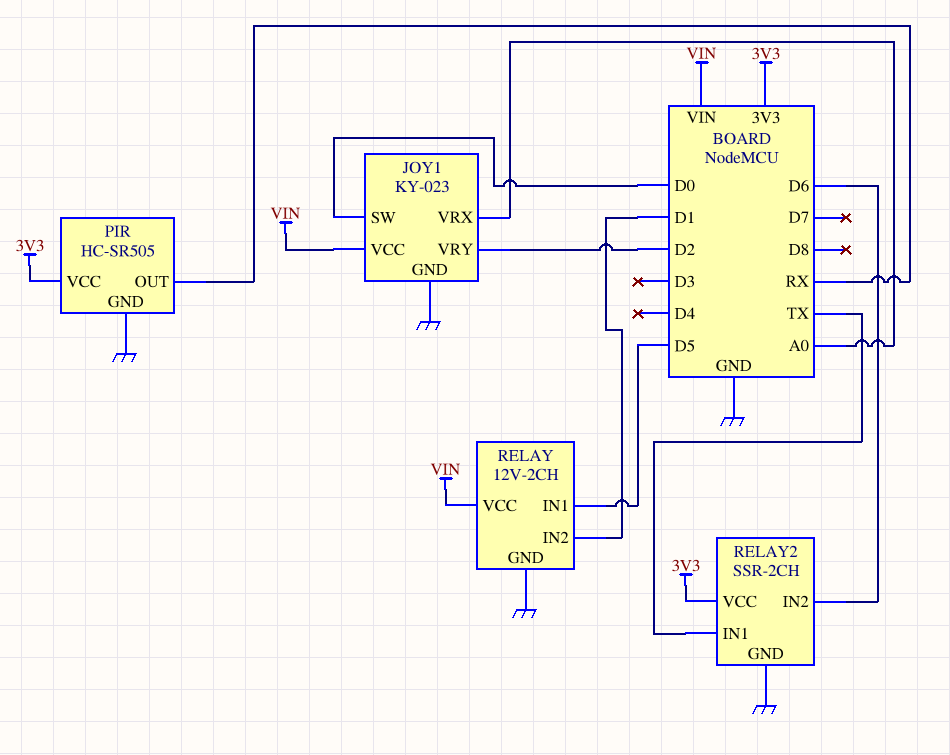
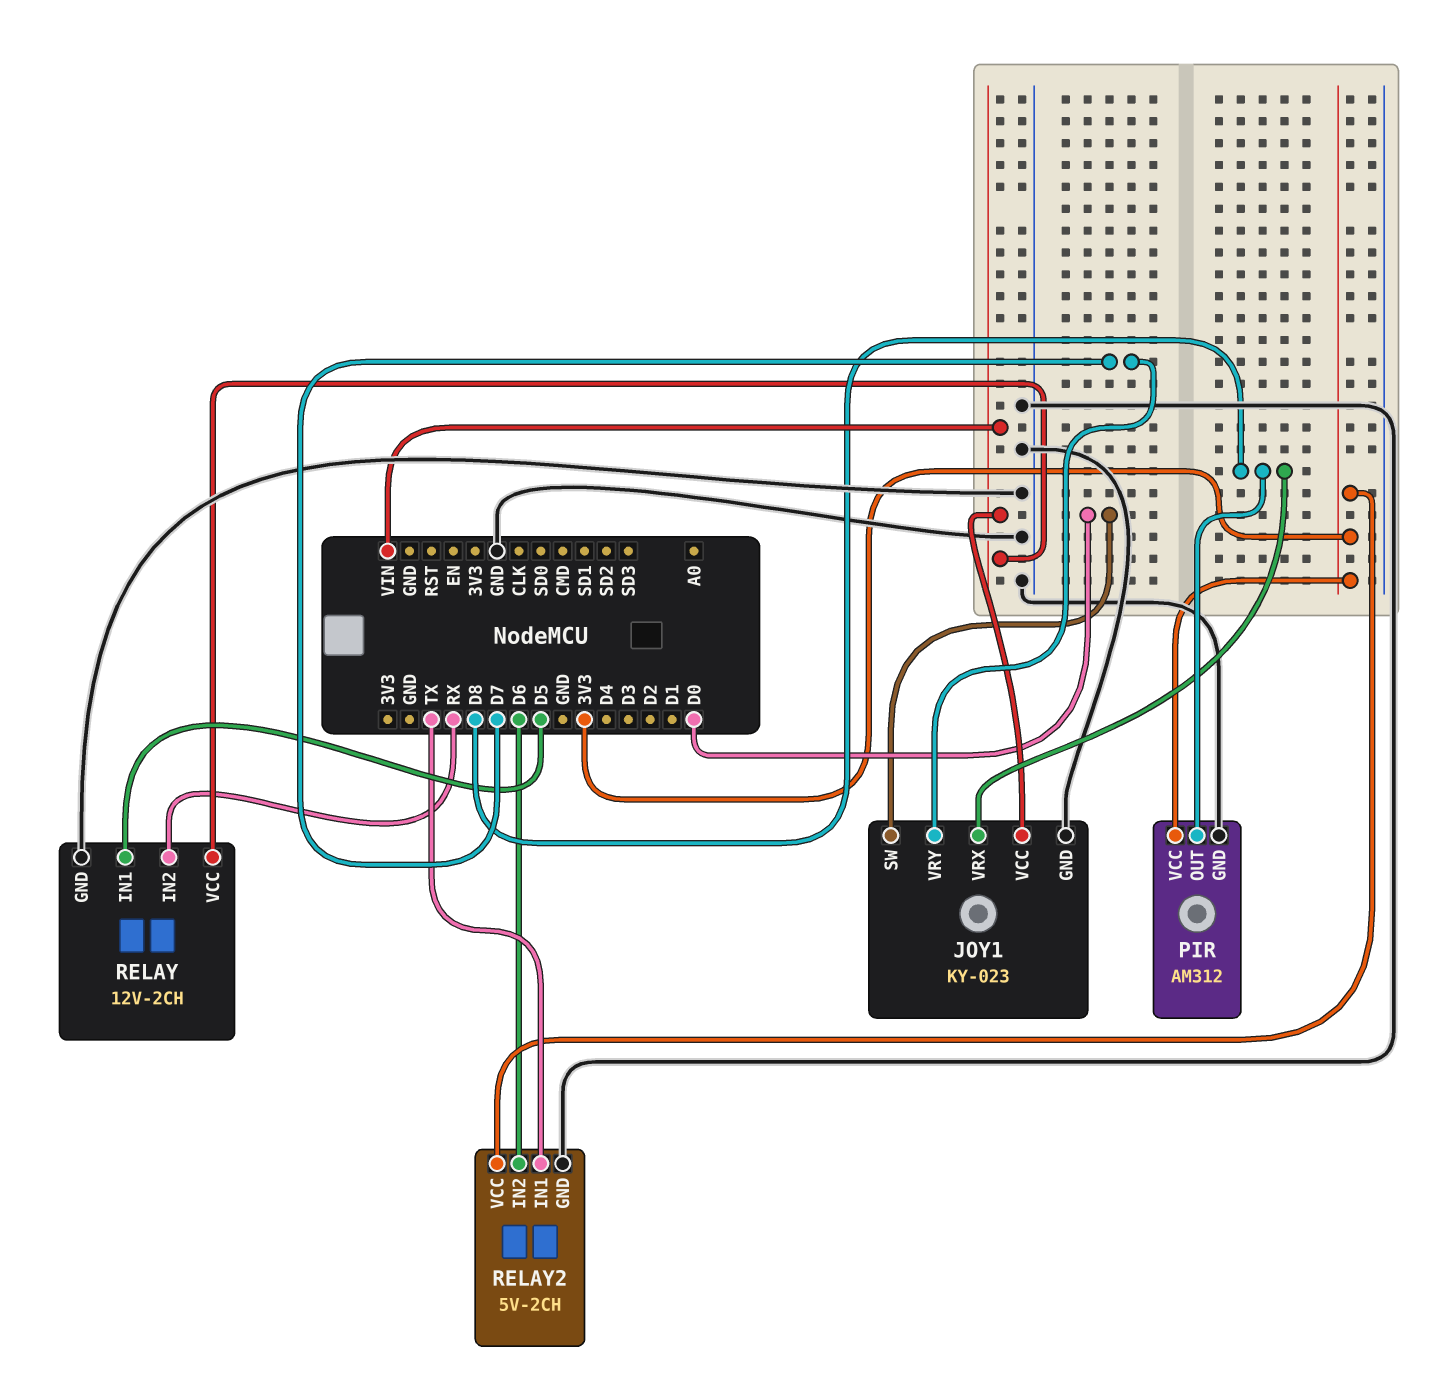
JOY1 pin VRX: A0 -> D8
JOY1 pin VRY: D2 -> D7
PIR: HC-SR505 -> AM312
PIR pin OUT: RX -> D8
RELAY pin IN2: D1 -> RX
RELAY2: SSR-2CH -> 5V-2CH

